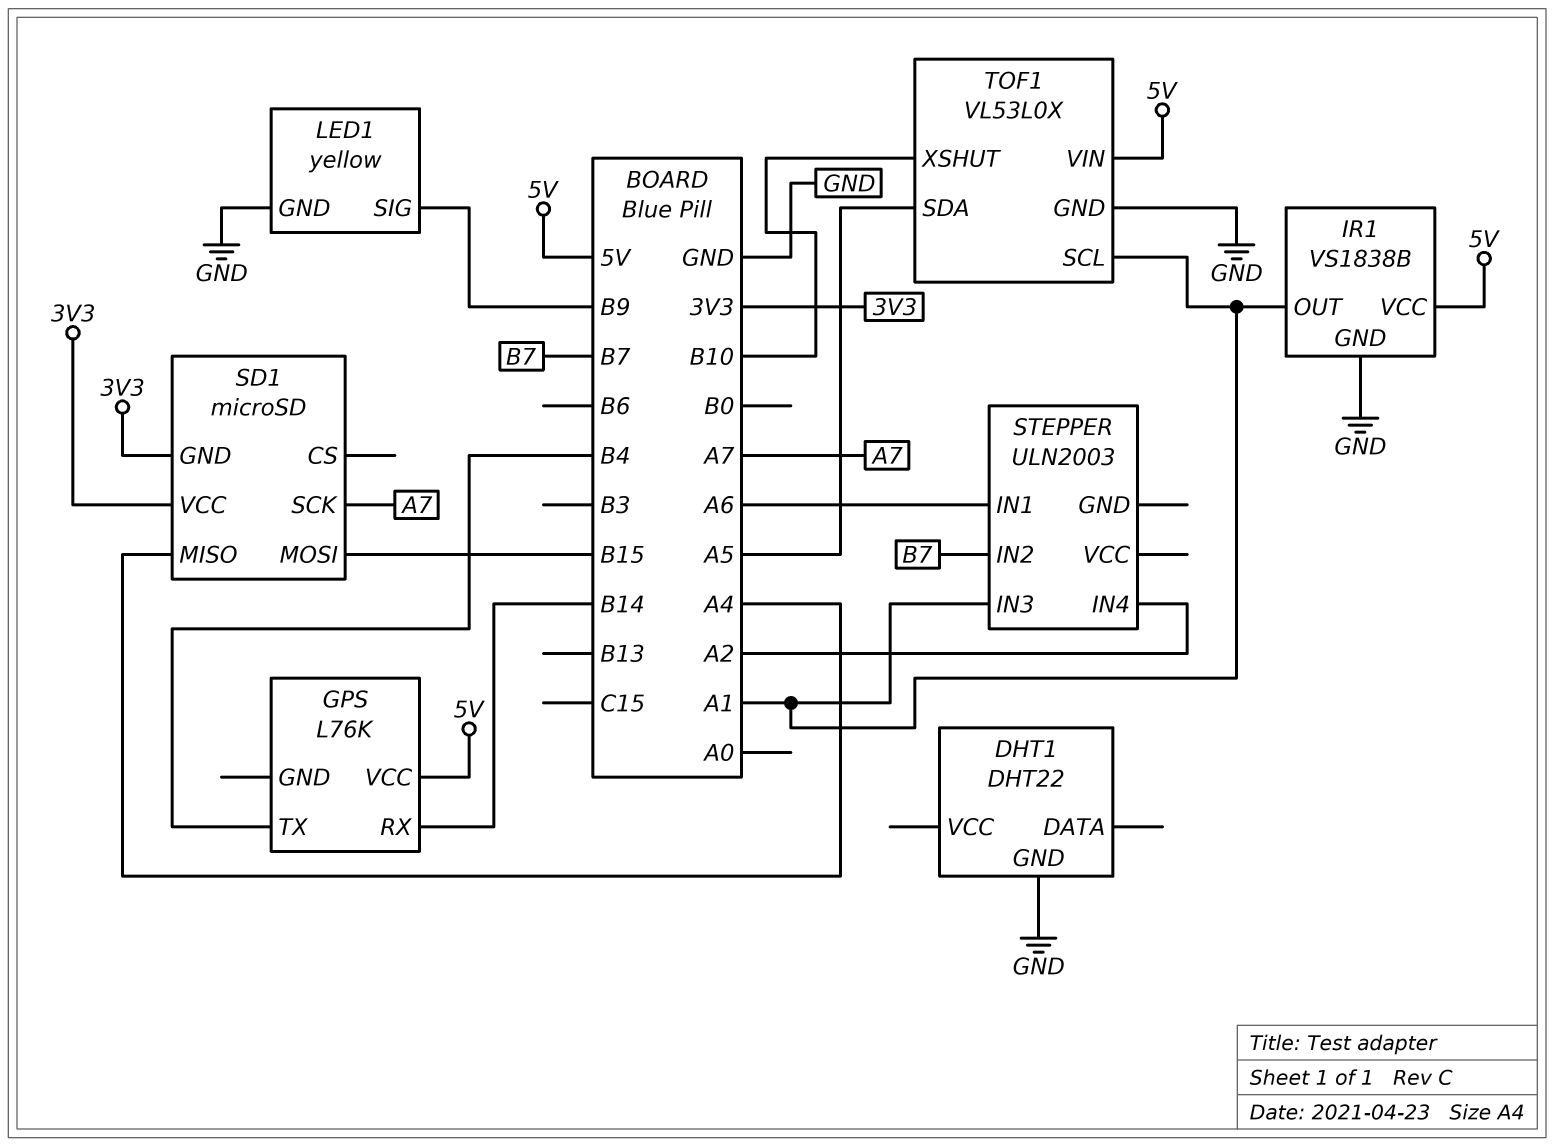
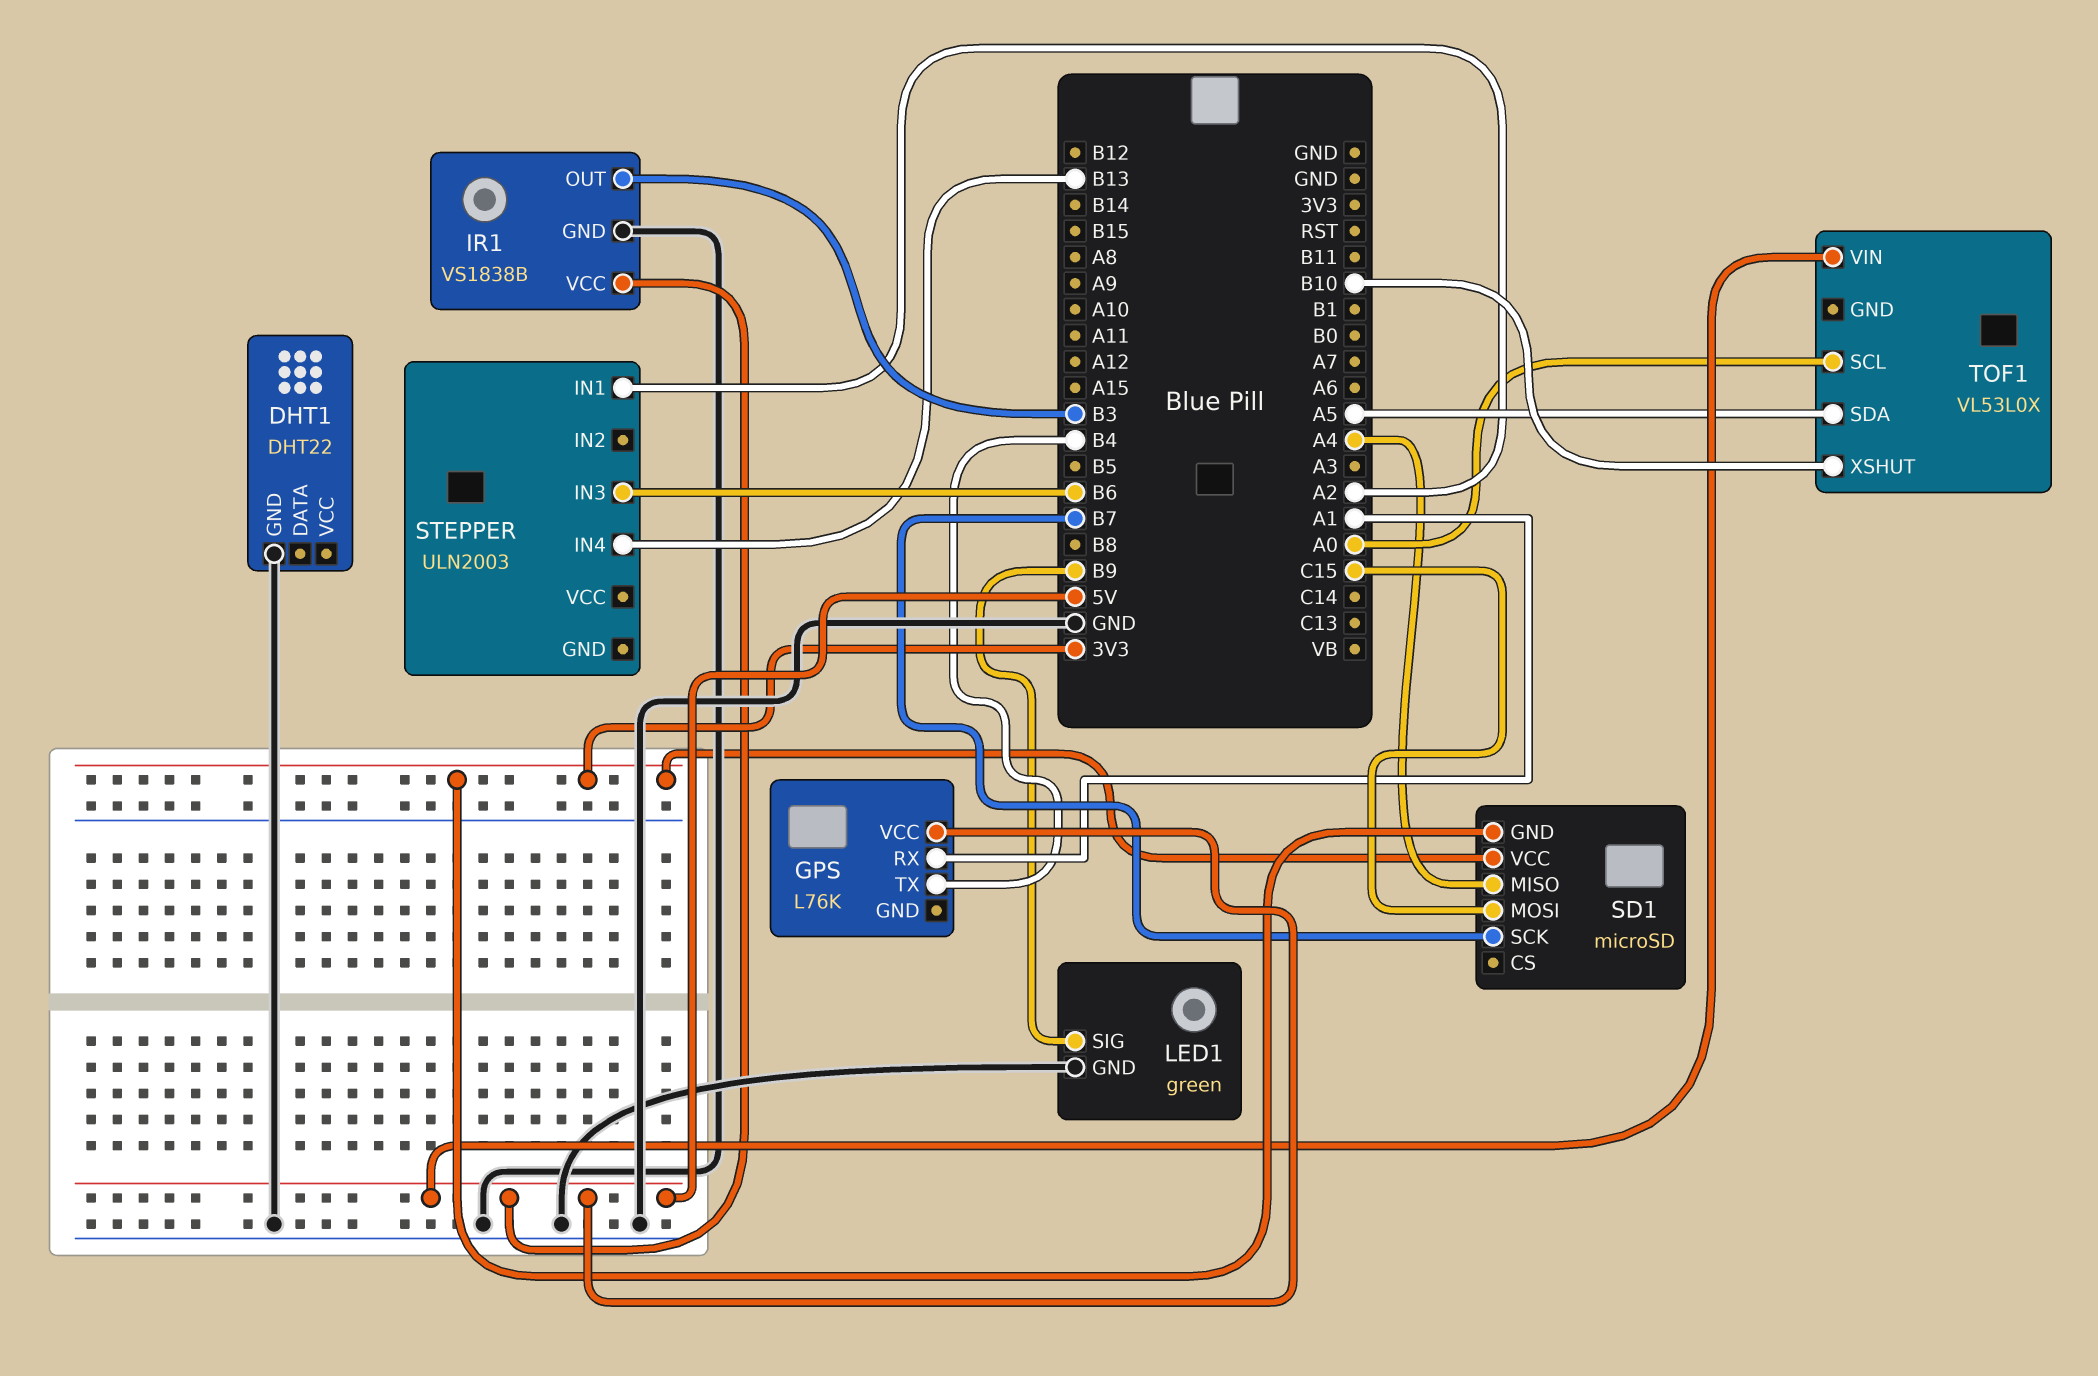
GPS pin RX: B14 -> A1
IR1 pin OUT: A1 -> B3
LED1: yellow -> green
SD1 pin MOSI: B15 -> C15
SD1 pin SCK: A7 -> B7
STEPPER pin IN1: A6 -> A2
STEPPER pin IN2: B7 -> none
STEPPER pin IN3: A1 -> B6
STEPPER pin IN4: A2 -> B13
TOF1 pin GND: GND -> none
TOF1 pin SCL: A1 -> A0

